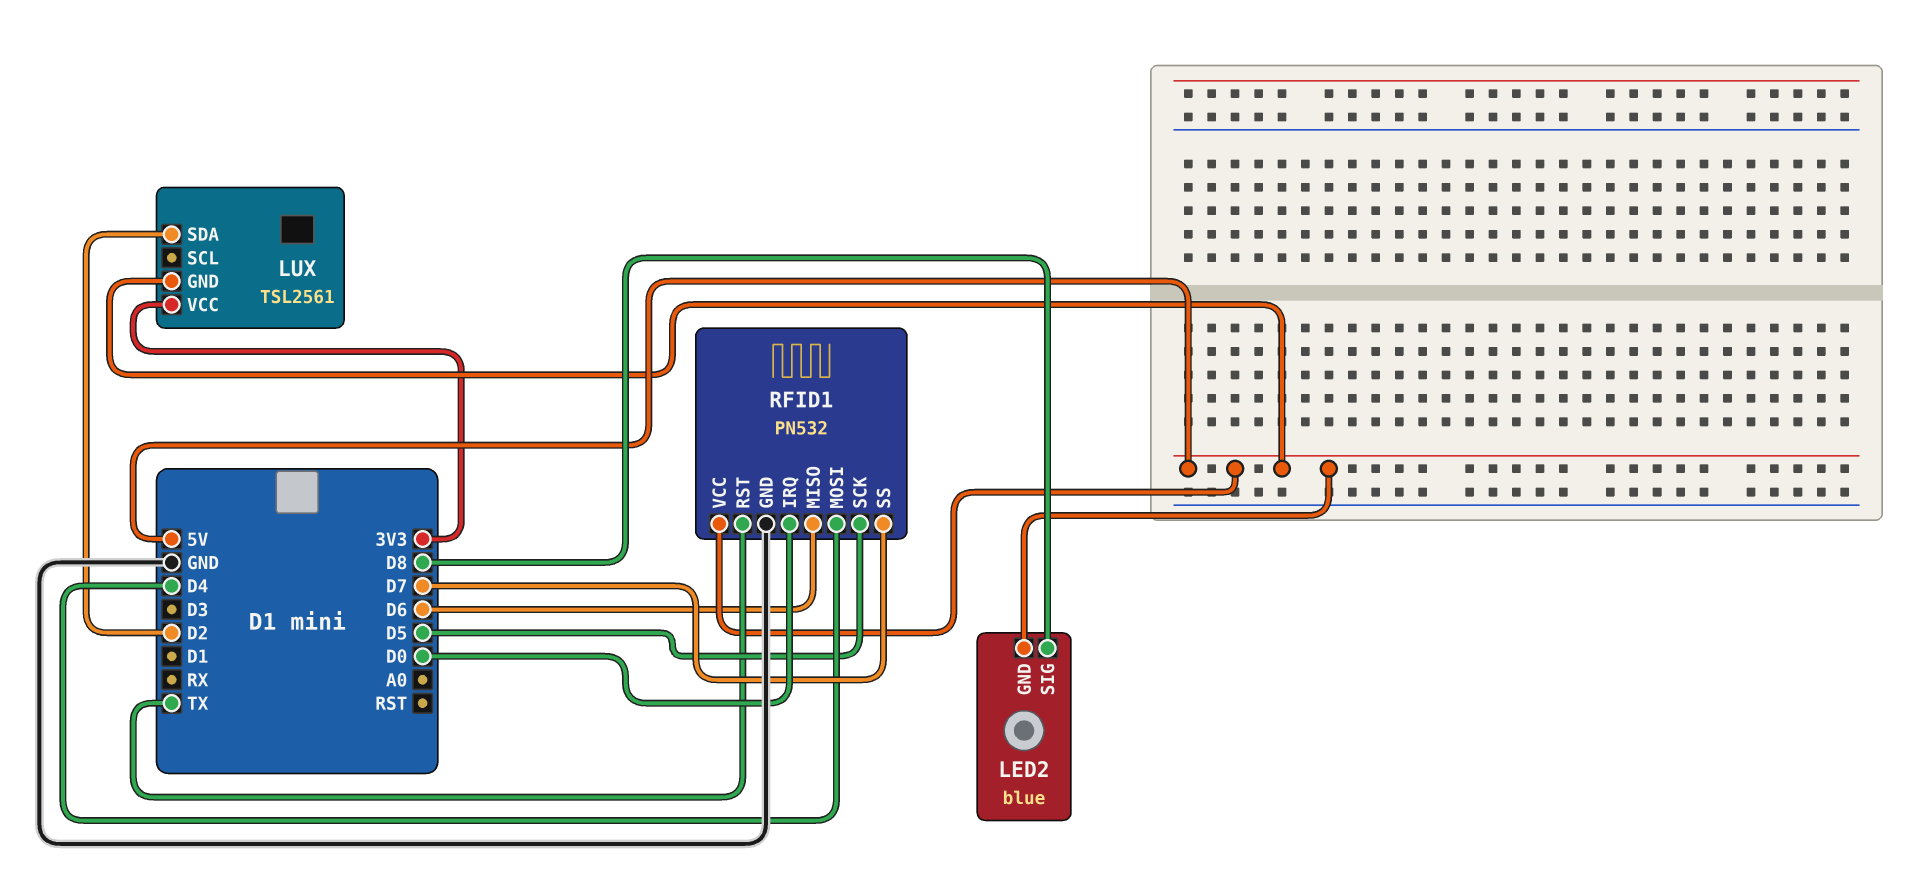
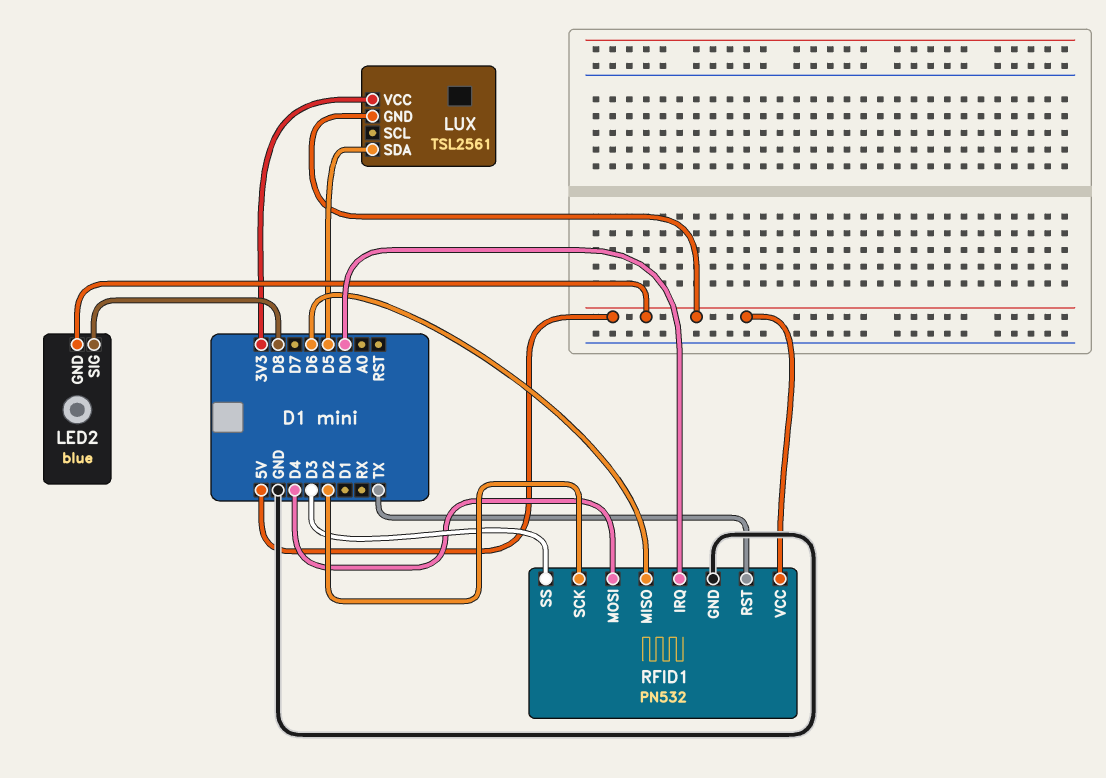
LUX pin SDA: D2 -> D5
RFID1 pin SCK: D5 -> D2
RFID1 pin SS: D7 -> D3

